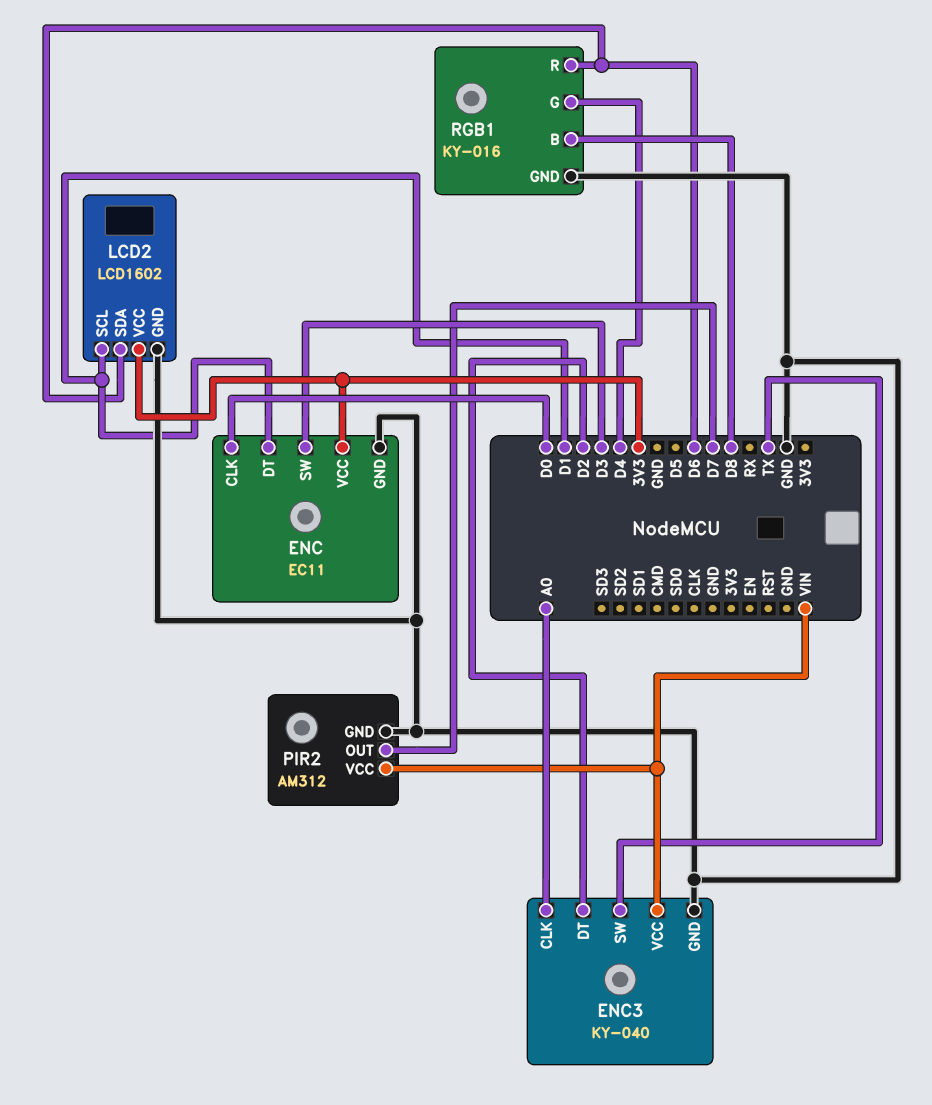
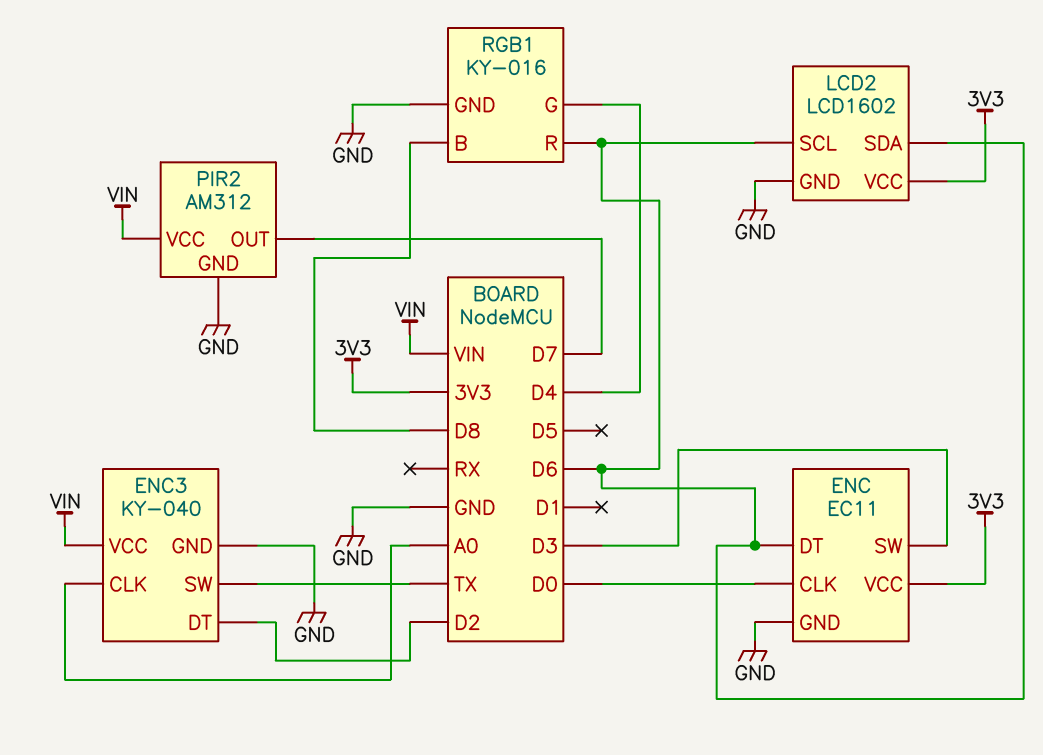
ENC pin DT: D1 -> D6
LCD2 pin SCL: D1 -> D6

